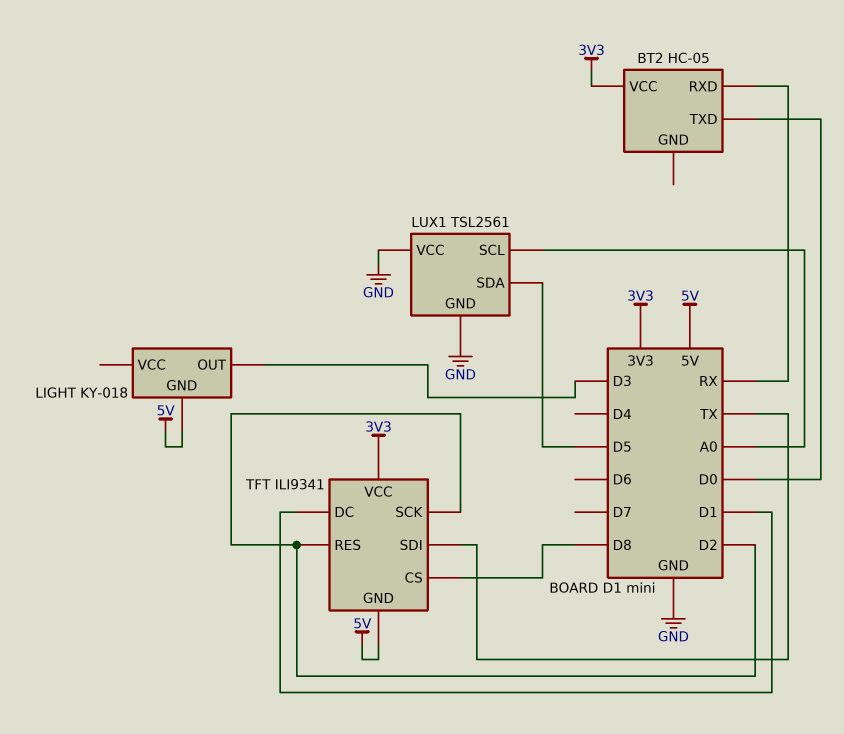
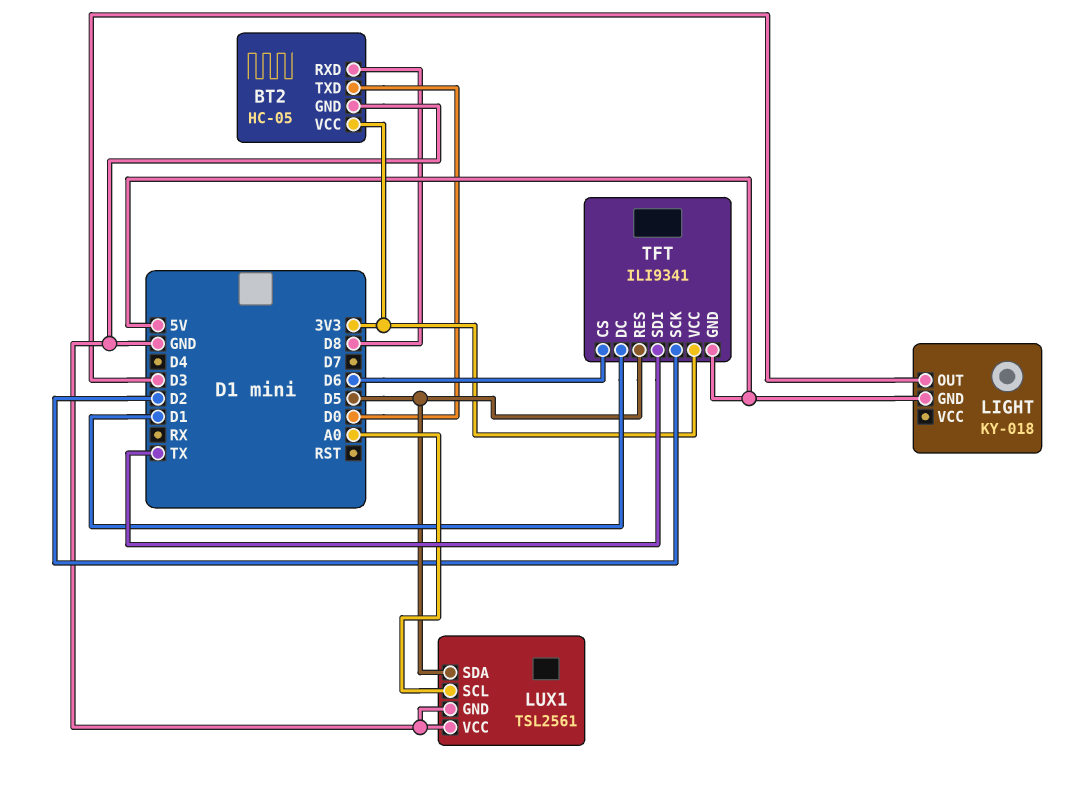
BT2 pin GND: none -> GND
BT2 pin RXD: RX -> D8
TFT pin CS: D8 -> D6
TFT pin RES: D2 -> D5

